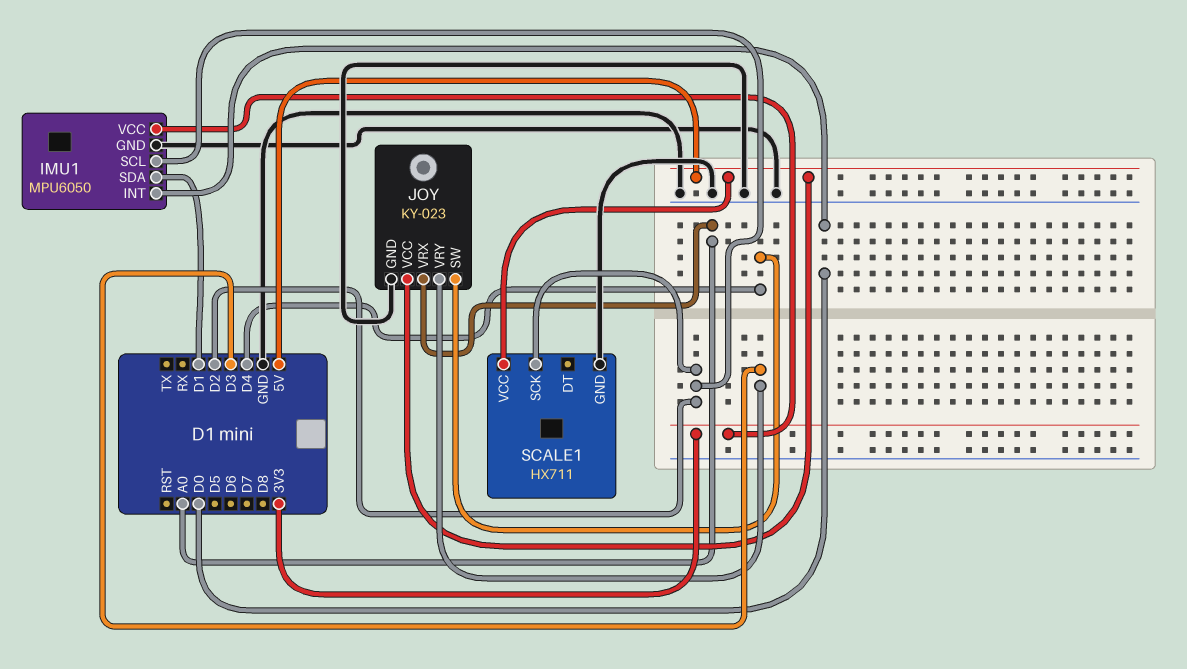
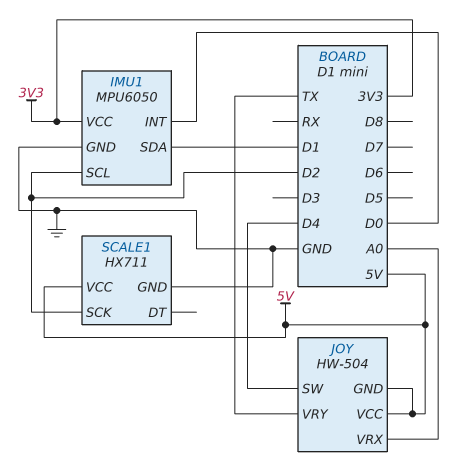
JOY: KY-023 -> HW-504
JOY pin GND: GND -> 5V
JOY pin VRY: D3 -> TX

